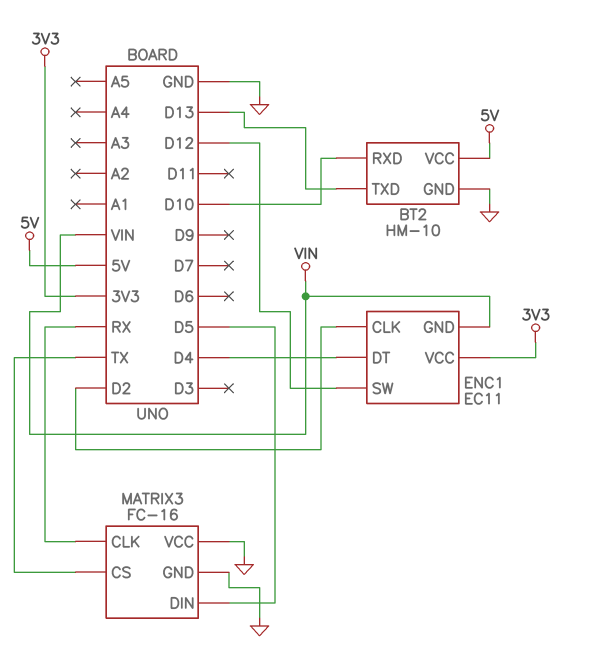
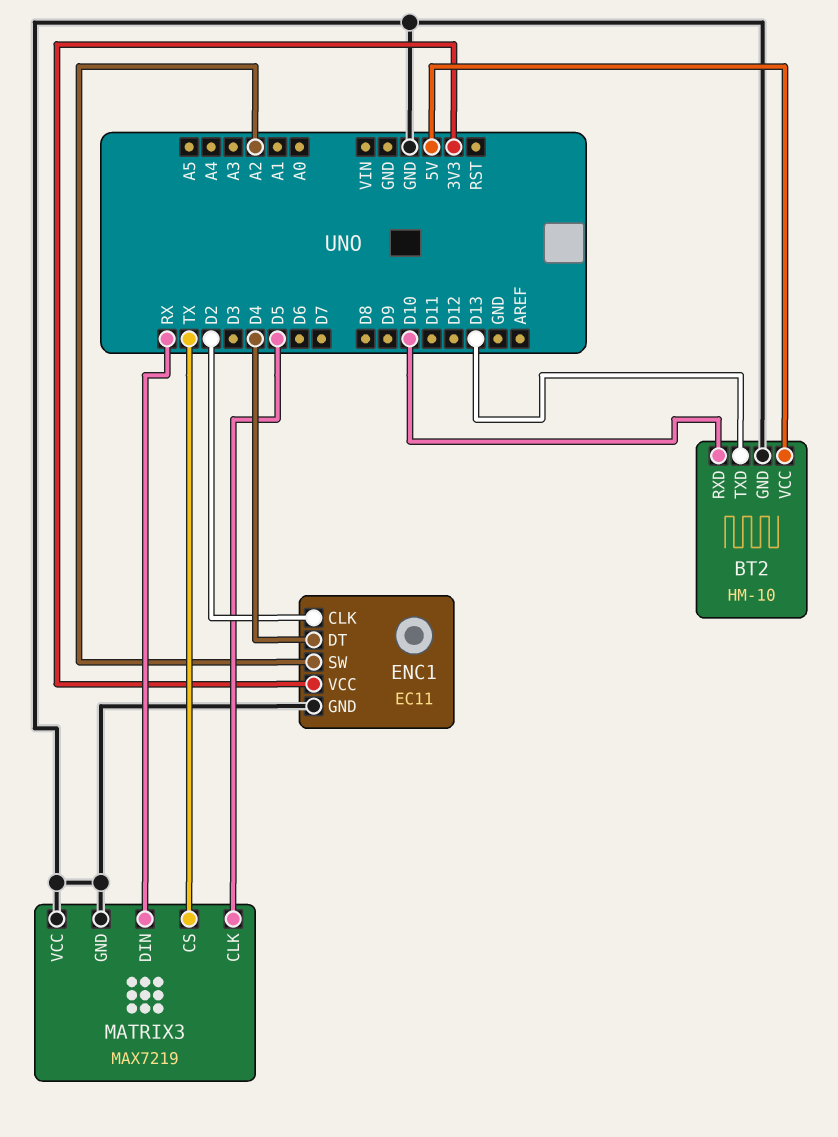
ENC1 pin GND: VIN -> GND
ENC1 pin SW: D12 -> A2
MATRIX3: FC-16 -> MAX7219
MATRIX3 pin CLK: RX -> D5
MATRIX3 pin DIN: D5 -> RX

